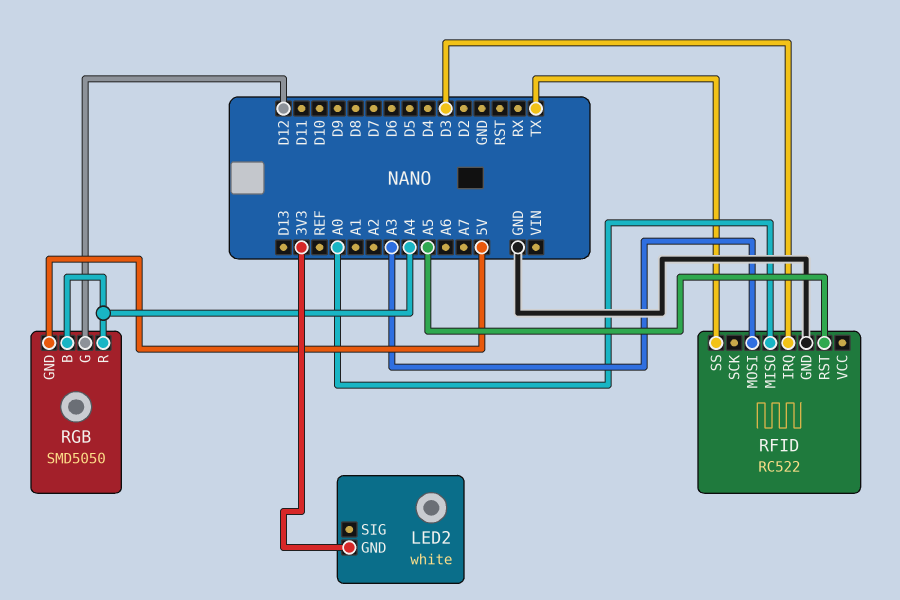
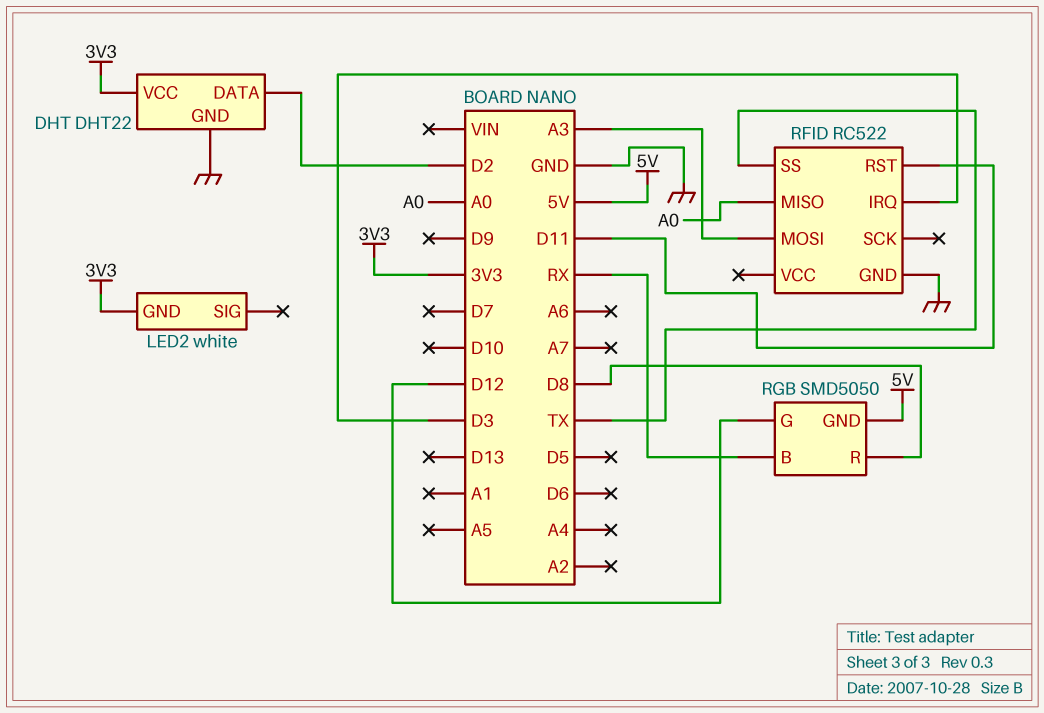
DHT: none -> DHT22
DHT pin DATA: none -> D2
DHT pin GND: none -> GND
DHT pin VCC: none -> 3V3
RFID pin RST: A5 -> D11
RGB pin B: A4 -> RX
RGB pin R: A4 -> D8

